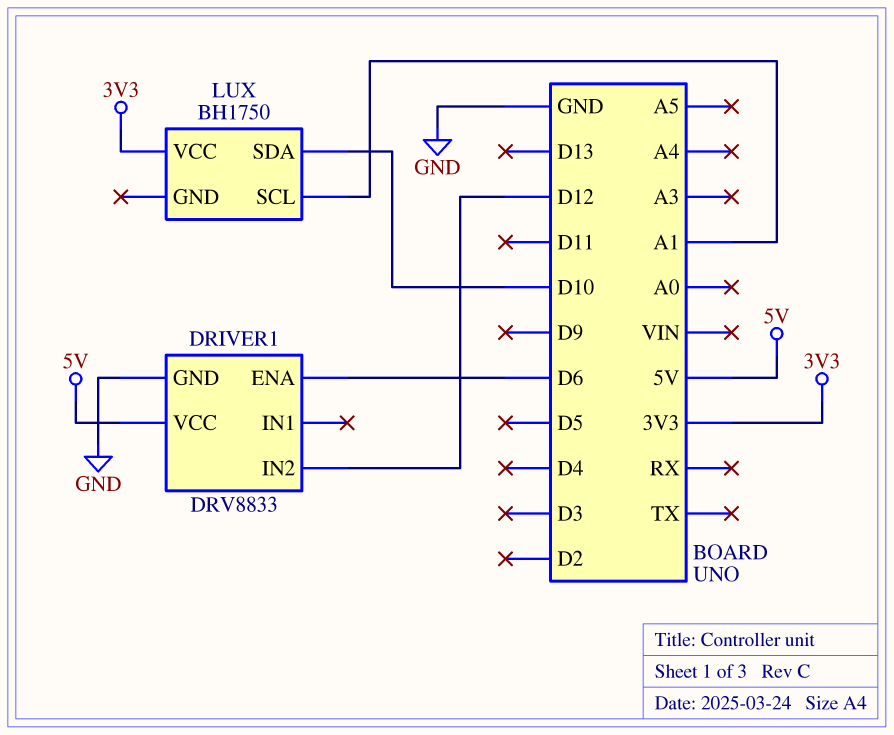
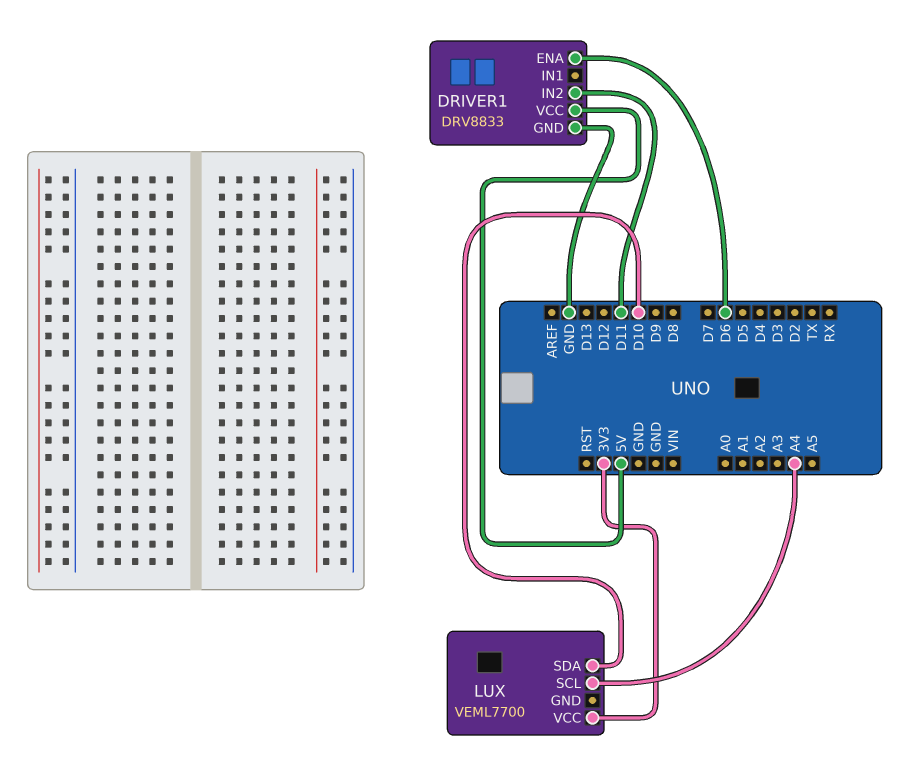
DRIVER1 pin IN2: D12 -> D11
LUX: BH1750 -> VEML7700
LUX pin SCL: A1 -> A4

